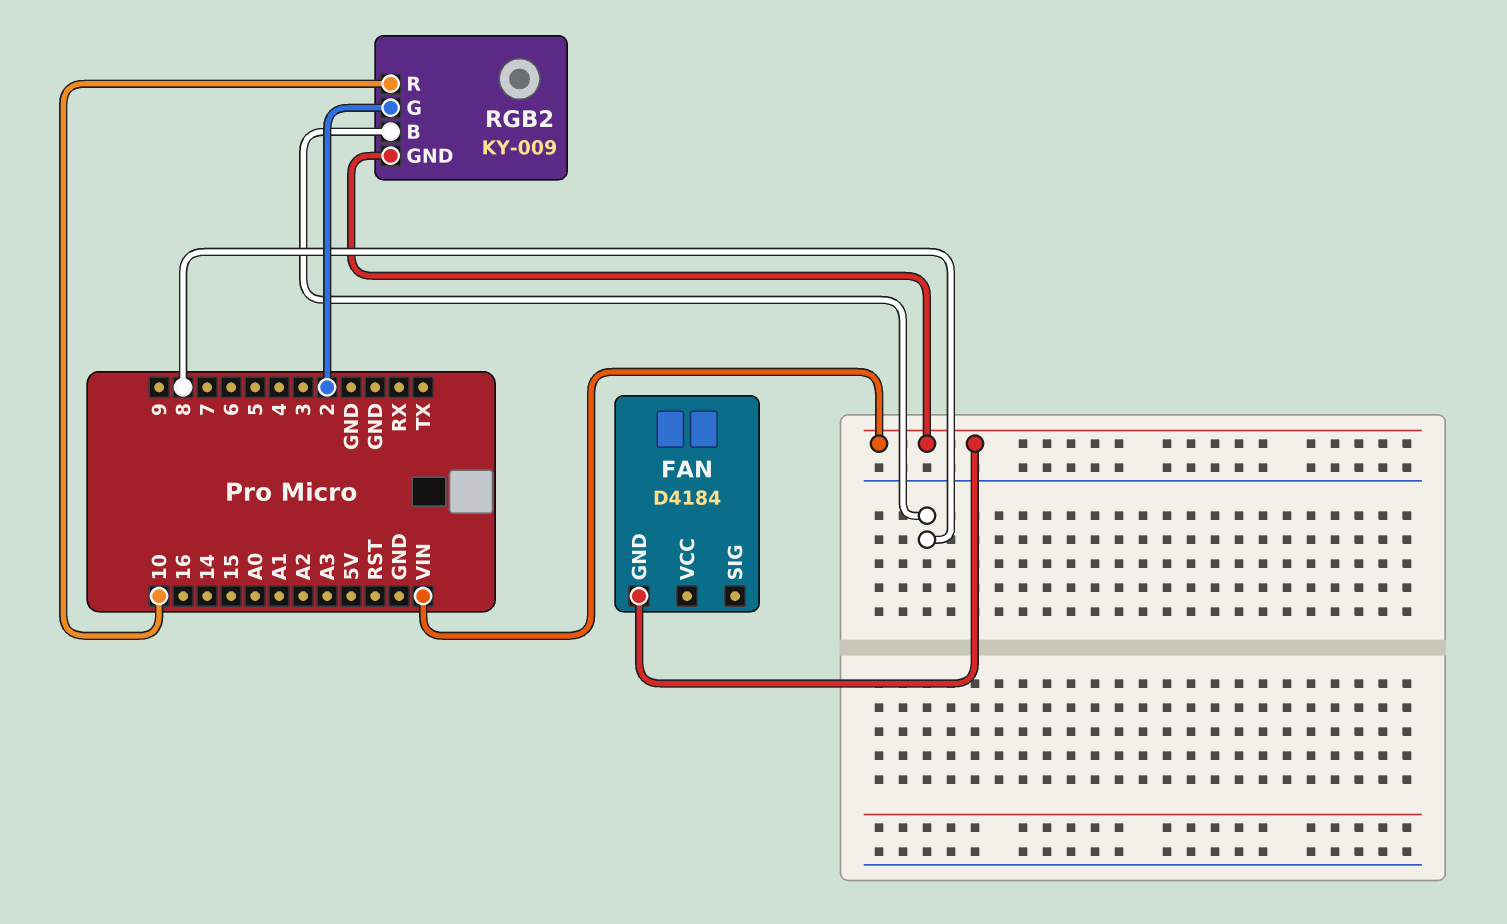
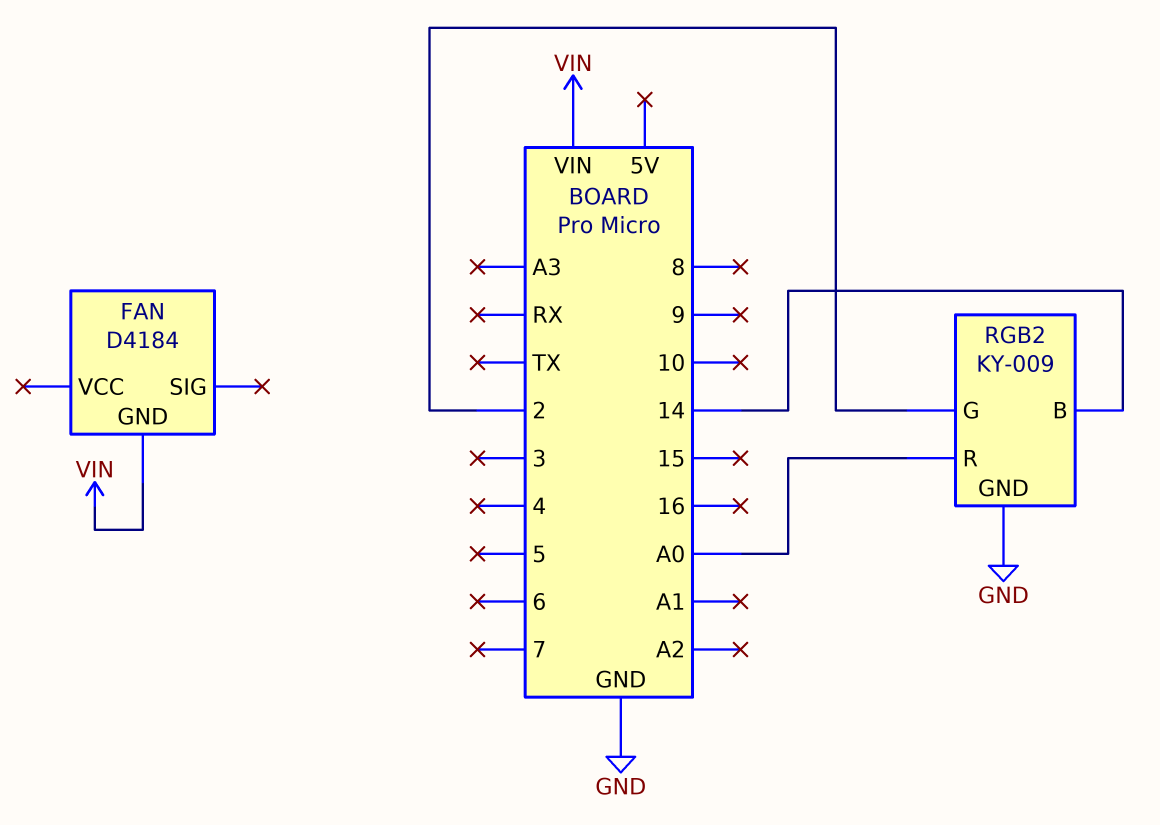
RGB2 pin B: 8 -> 14
RGB2 pin GND: VIN -> GND
RGB2 pin R: 10 -> A0

